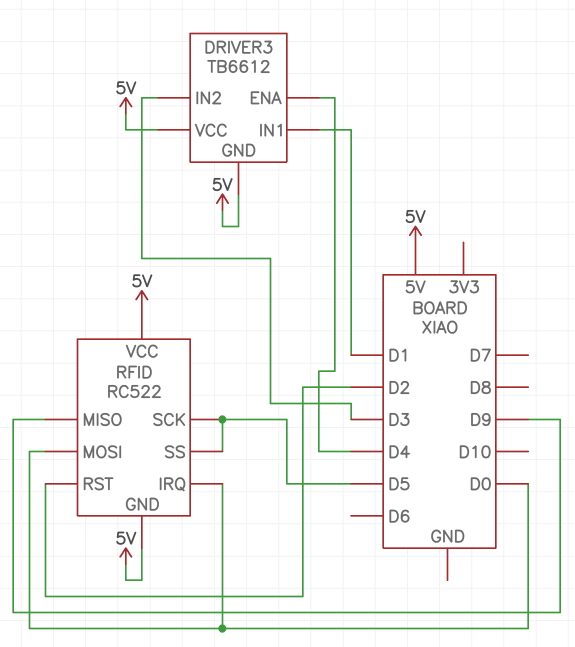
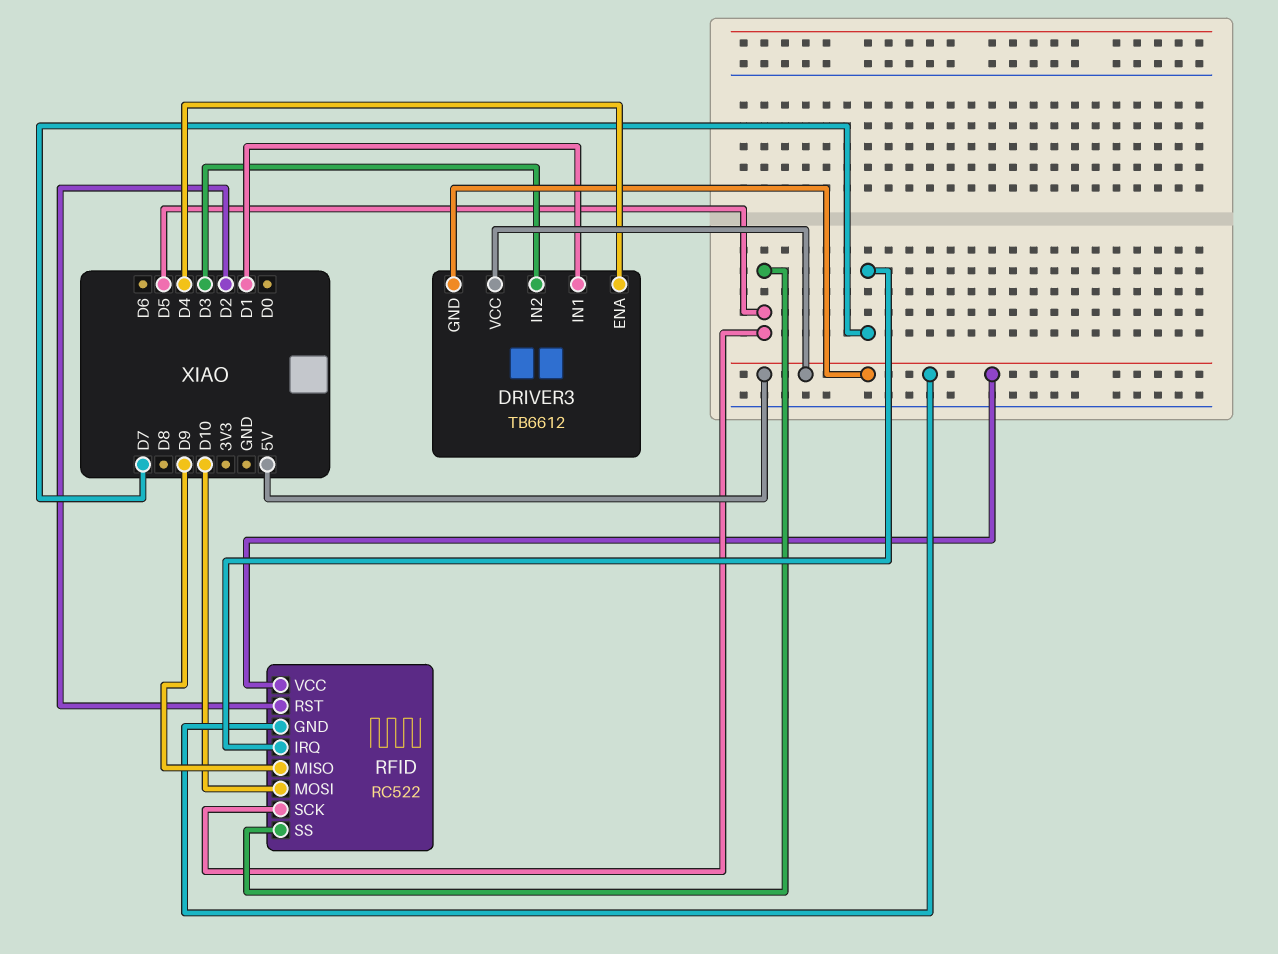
RFID pin IRQ: D0 -> D7
RFID pin MOSI: D0 -> D10

